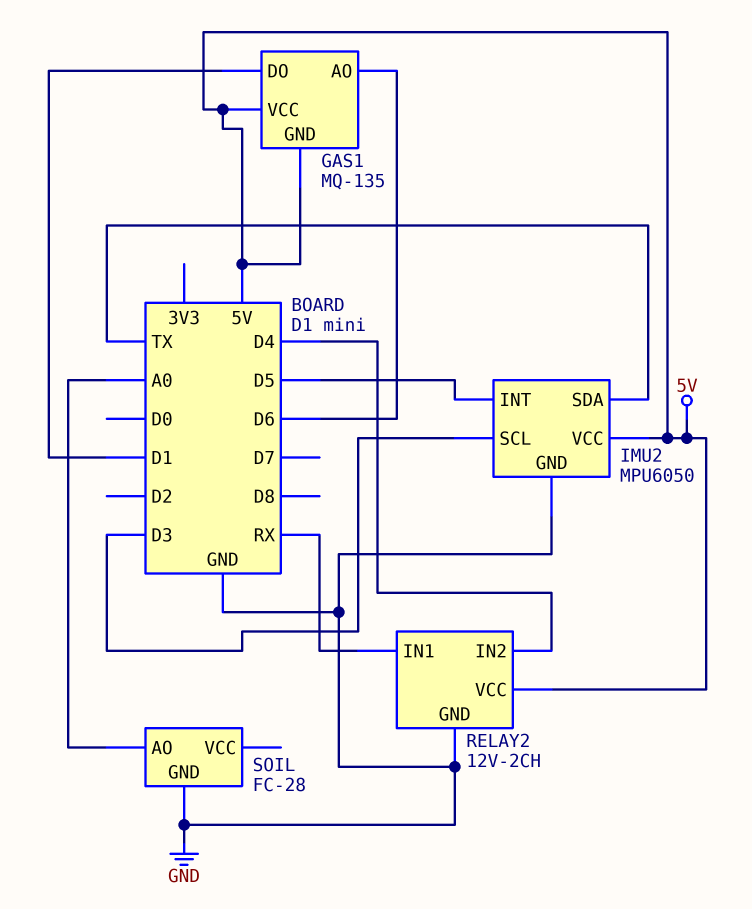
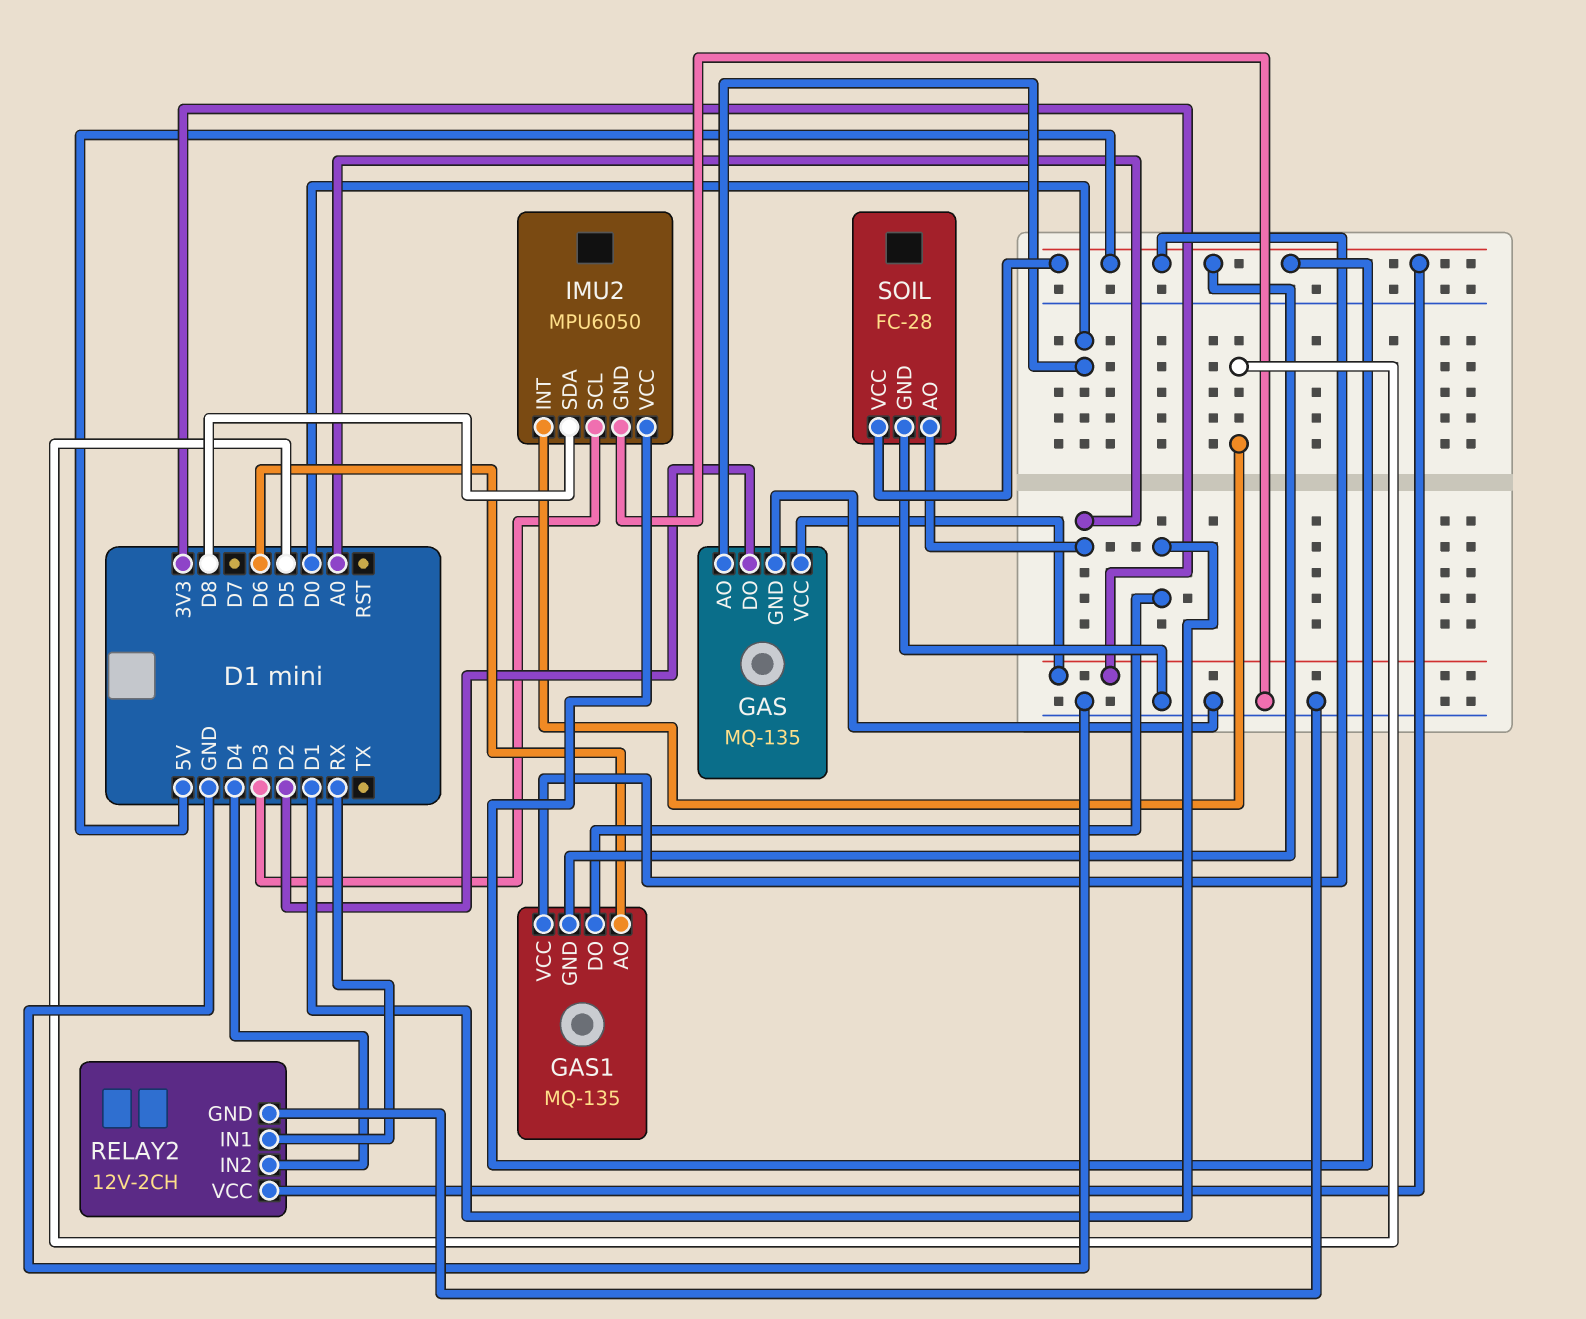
GAS: none -> MQ-135
GAS pin AO: none -> D0
GAS pin DO: none -> D2
GAS pin GND: none -> GND
GAS pin VCC: none -> 3V3
IMU2 pin SDA: TX -> D8
SOIL pin VCC: none -> 5V

